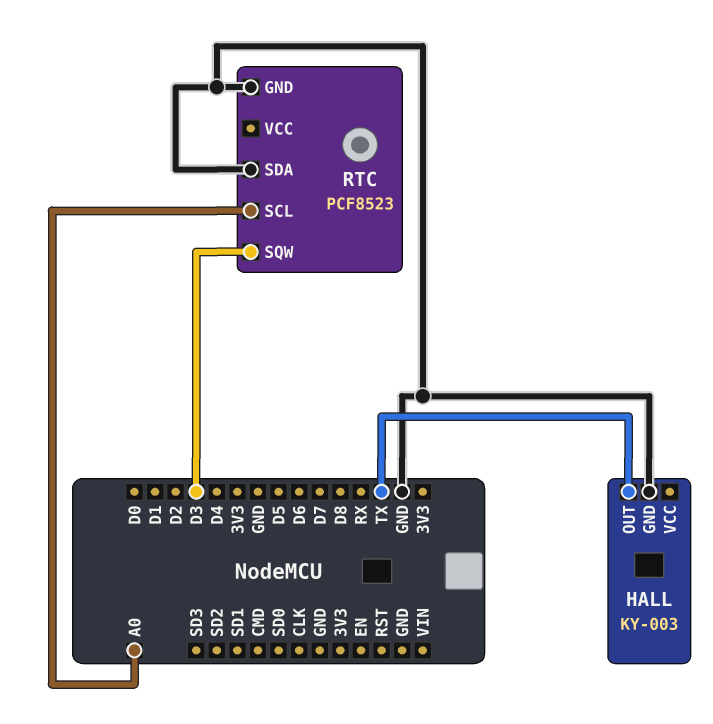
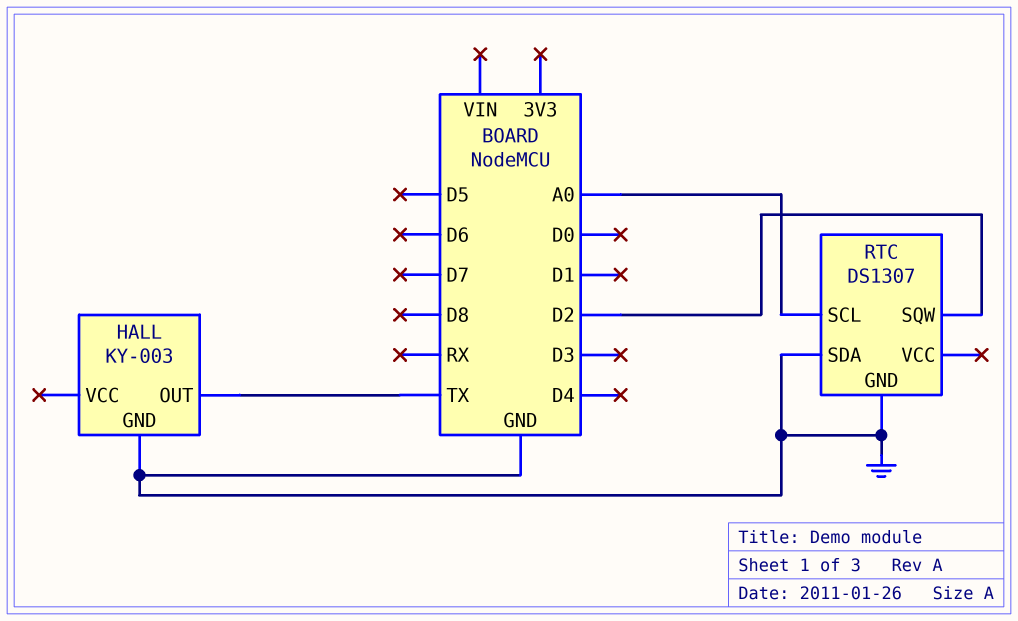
RTC: PCF8523 -> DS1307
RTC pin SQW: D3 -> D2

